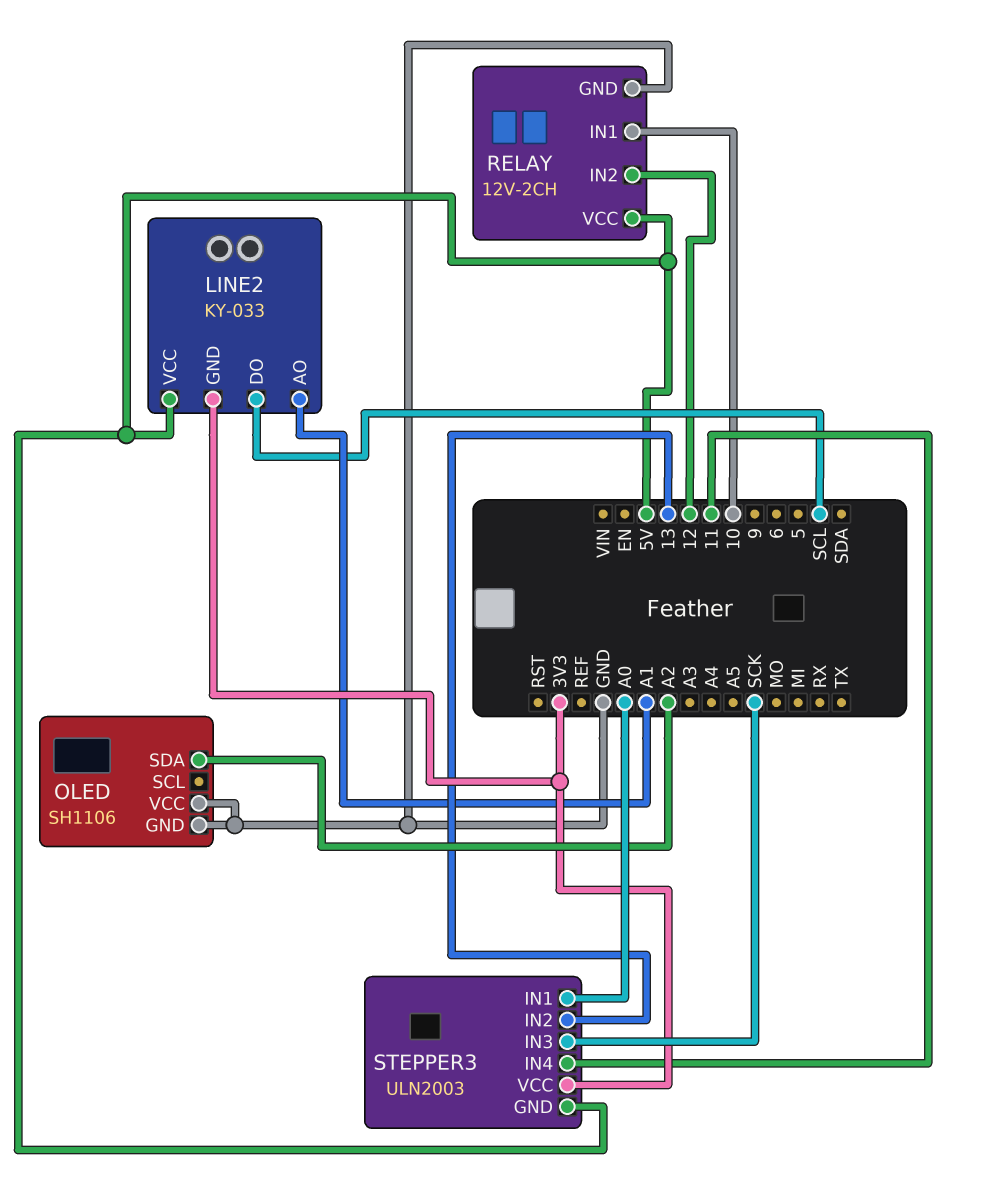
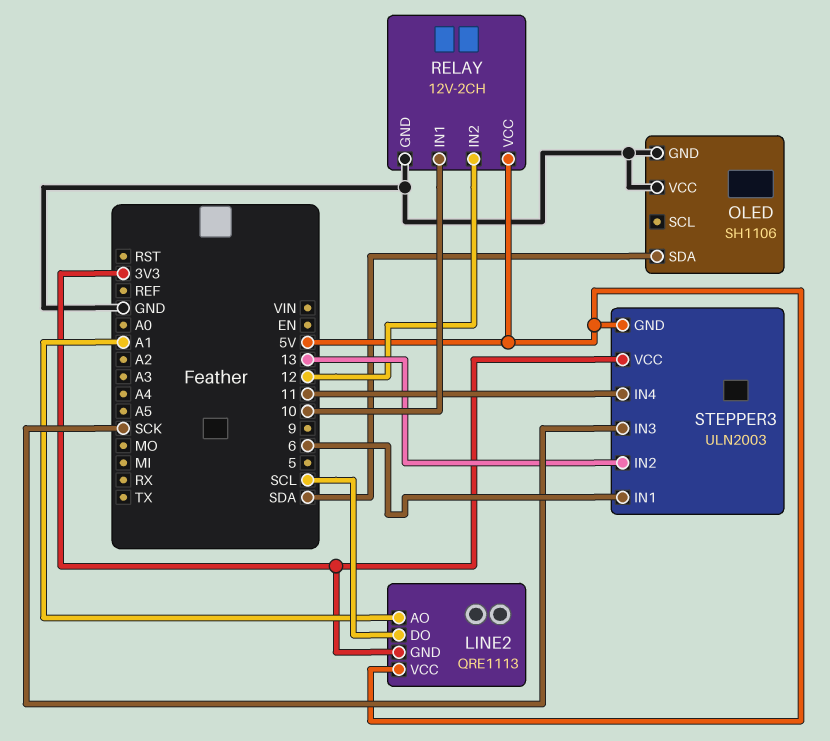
LINE2: KY-033 -> QRE1113
OLED pin SDA: A2 -> SDA
STEPPER3 pin IN1: A0 -> 6

